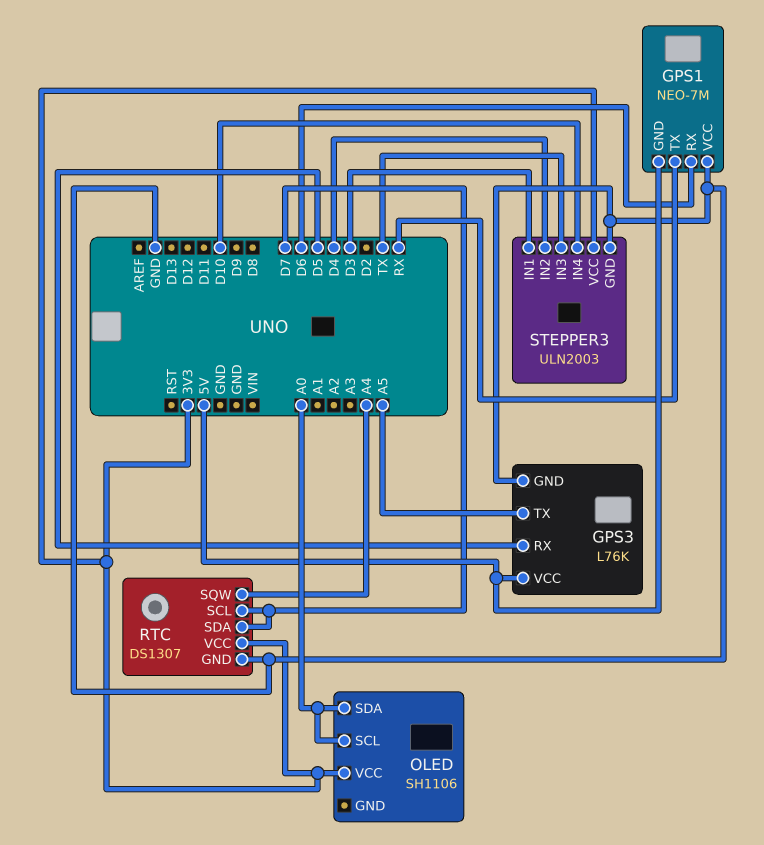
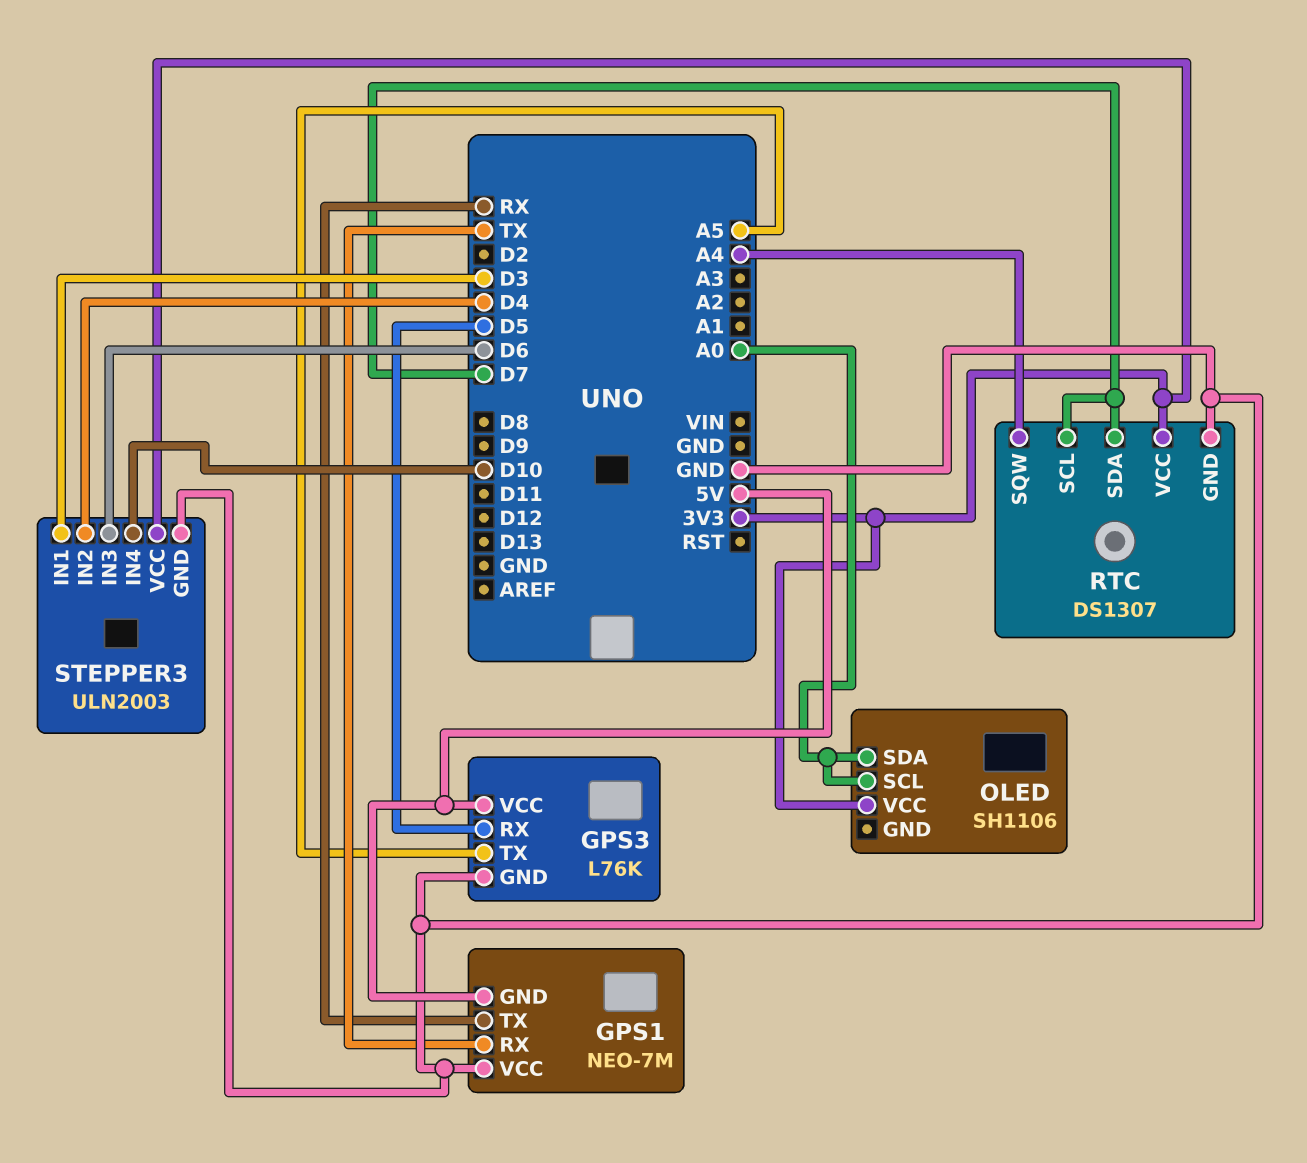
GPS1 pin RX: D6 -> TX
STEPPER3 pin IN3: TX -> D6

